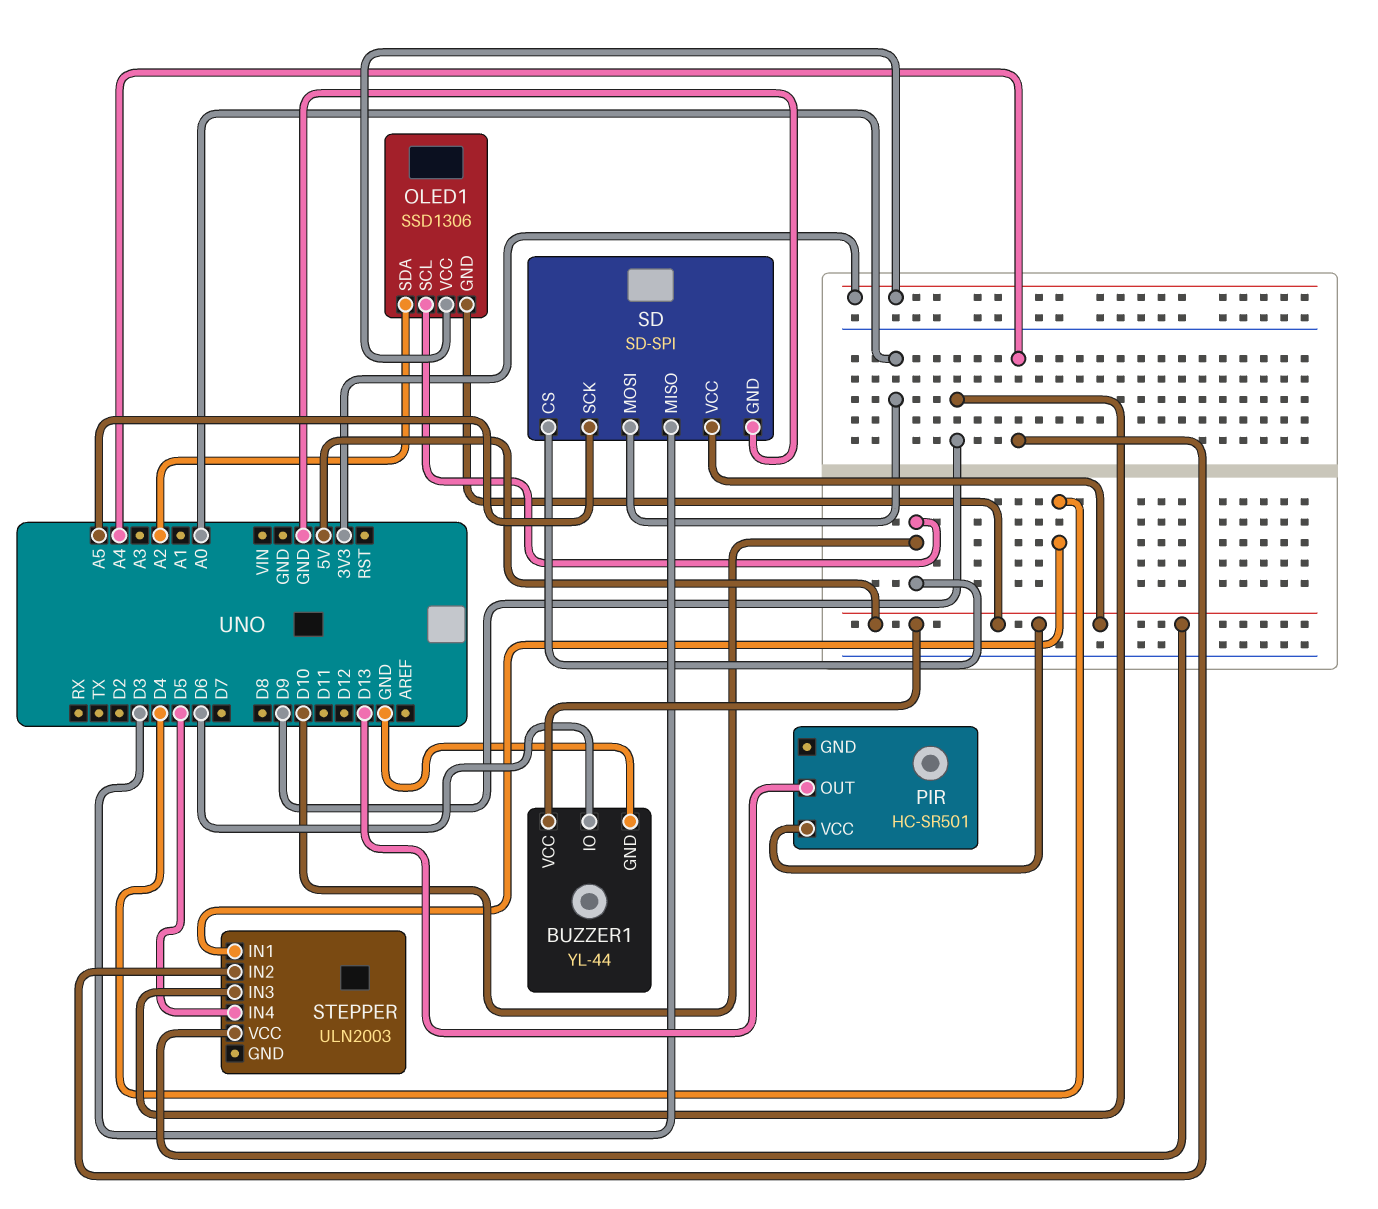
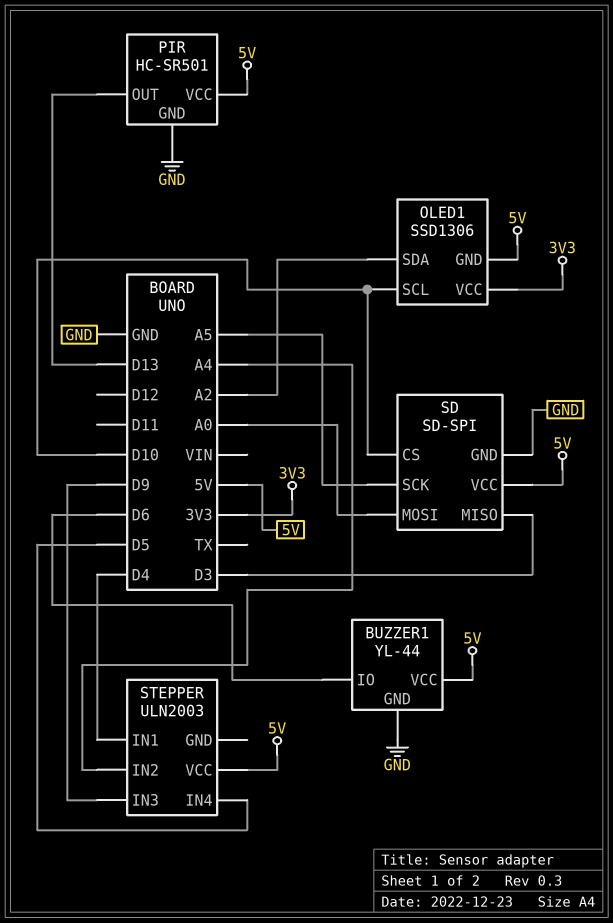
PIR pin GND: none -> GND

